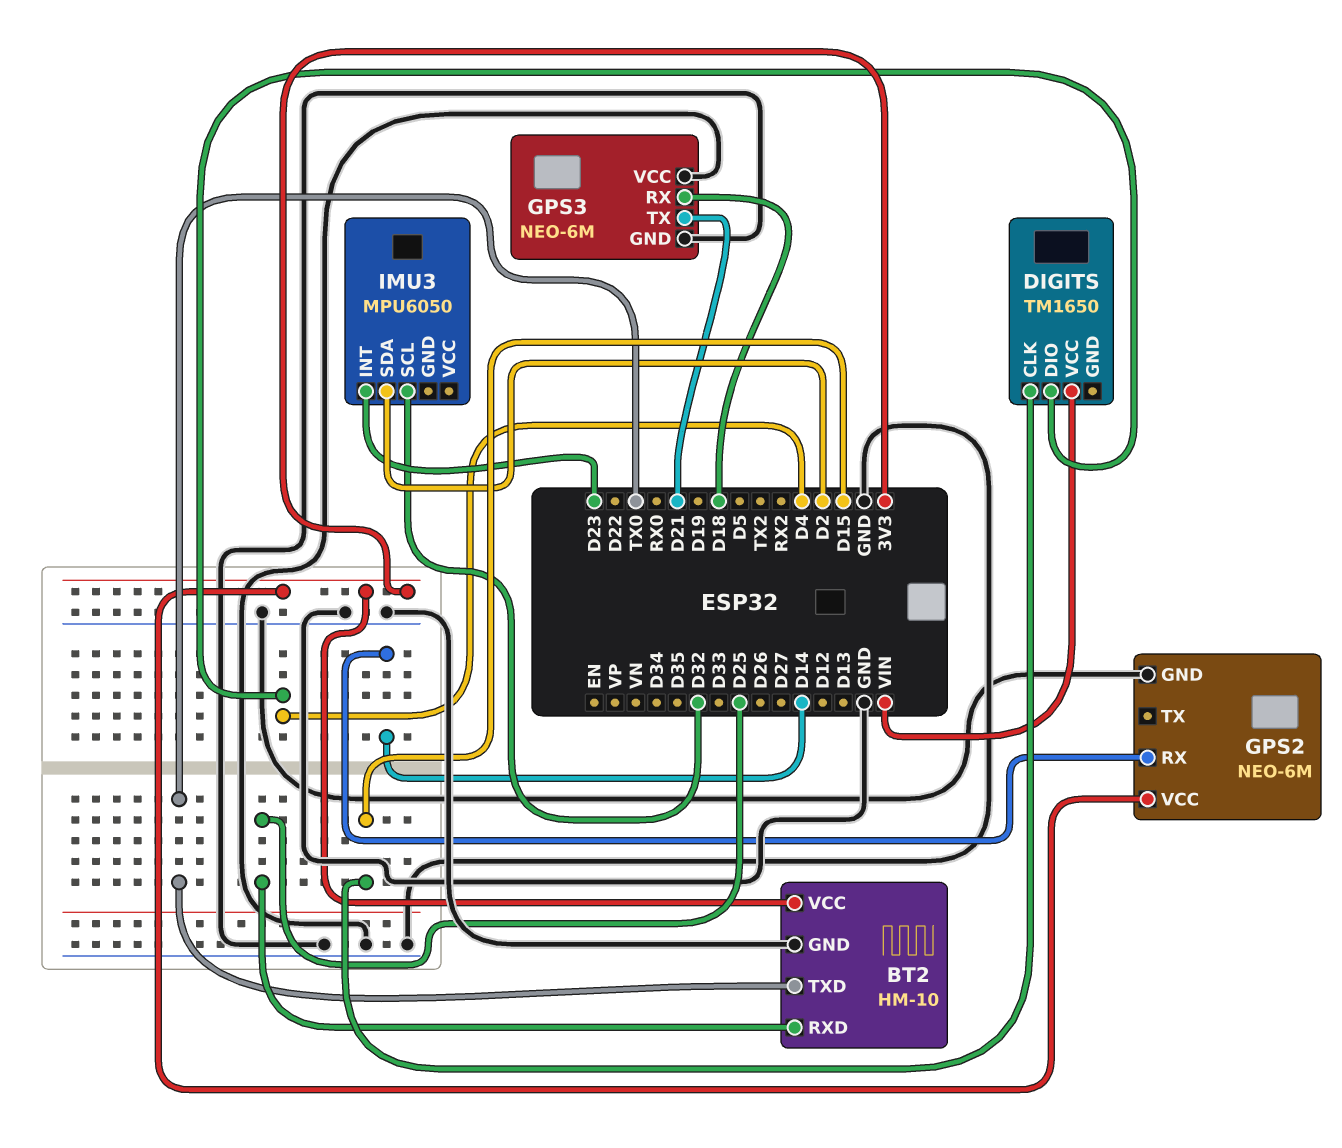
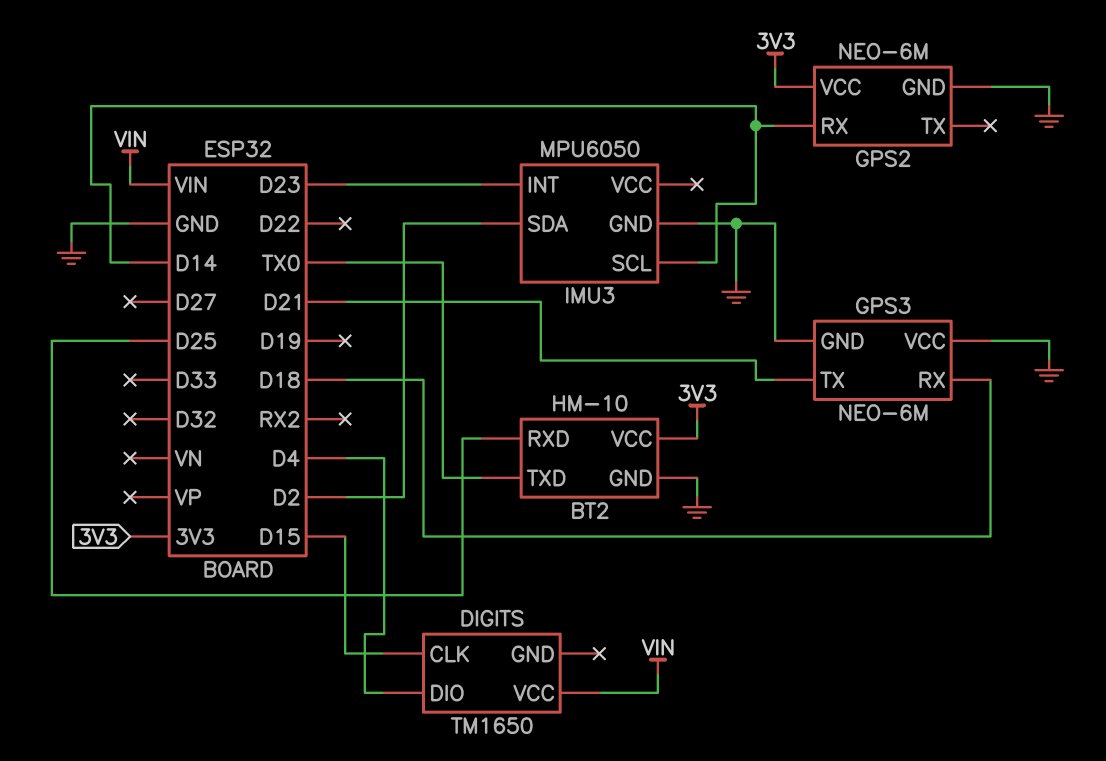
IMU3 pin GND: none -> GND
IMU3 pin SCL: D32 -> D14

